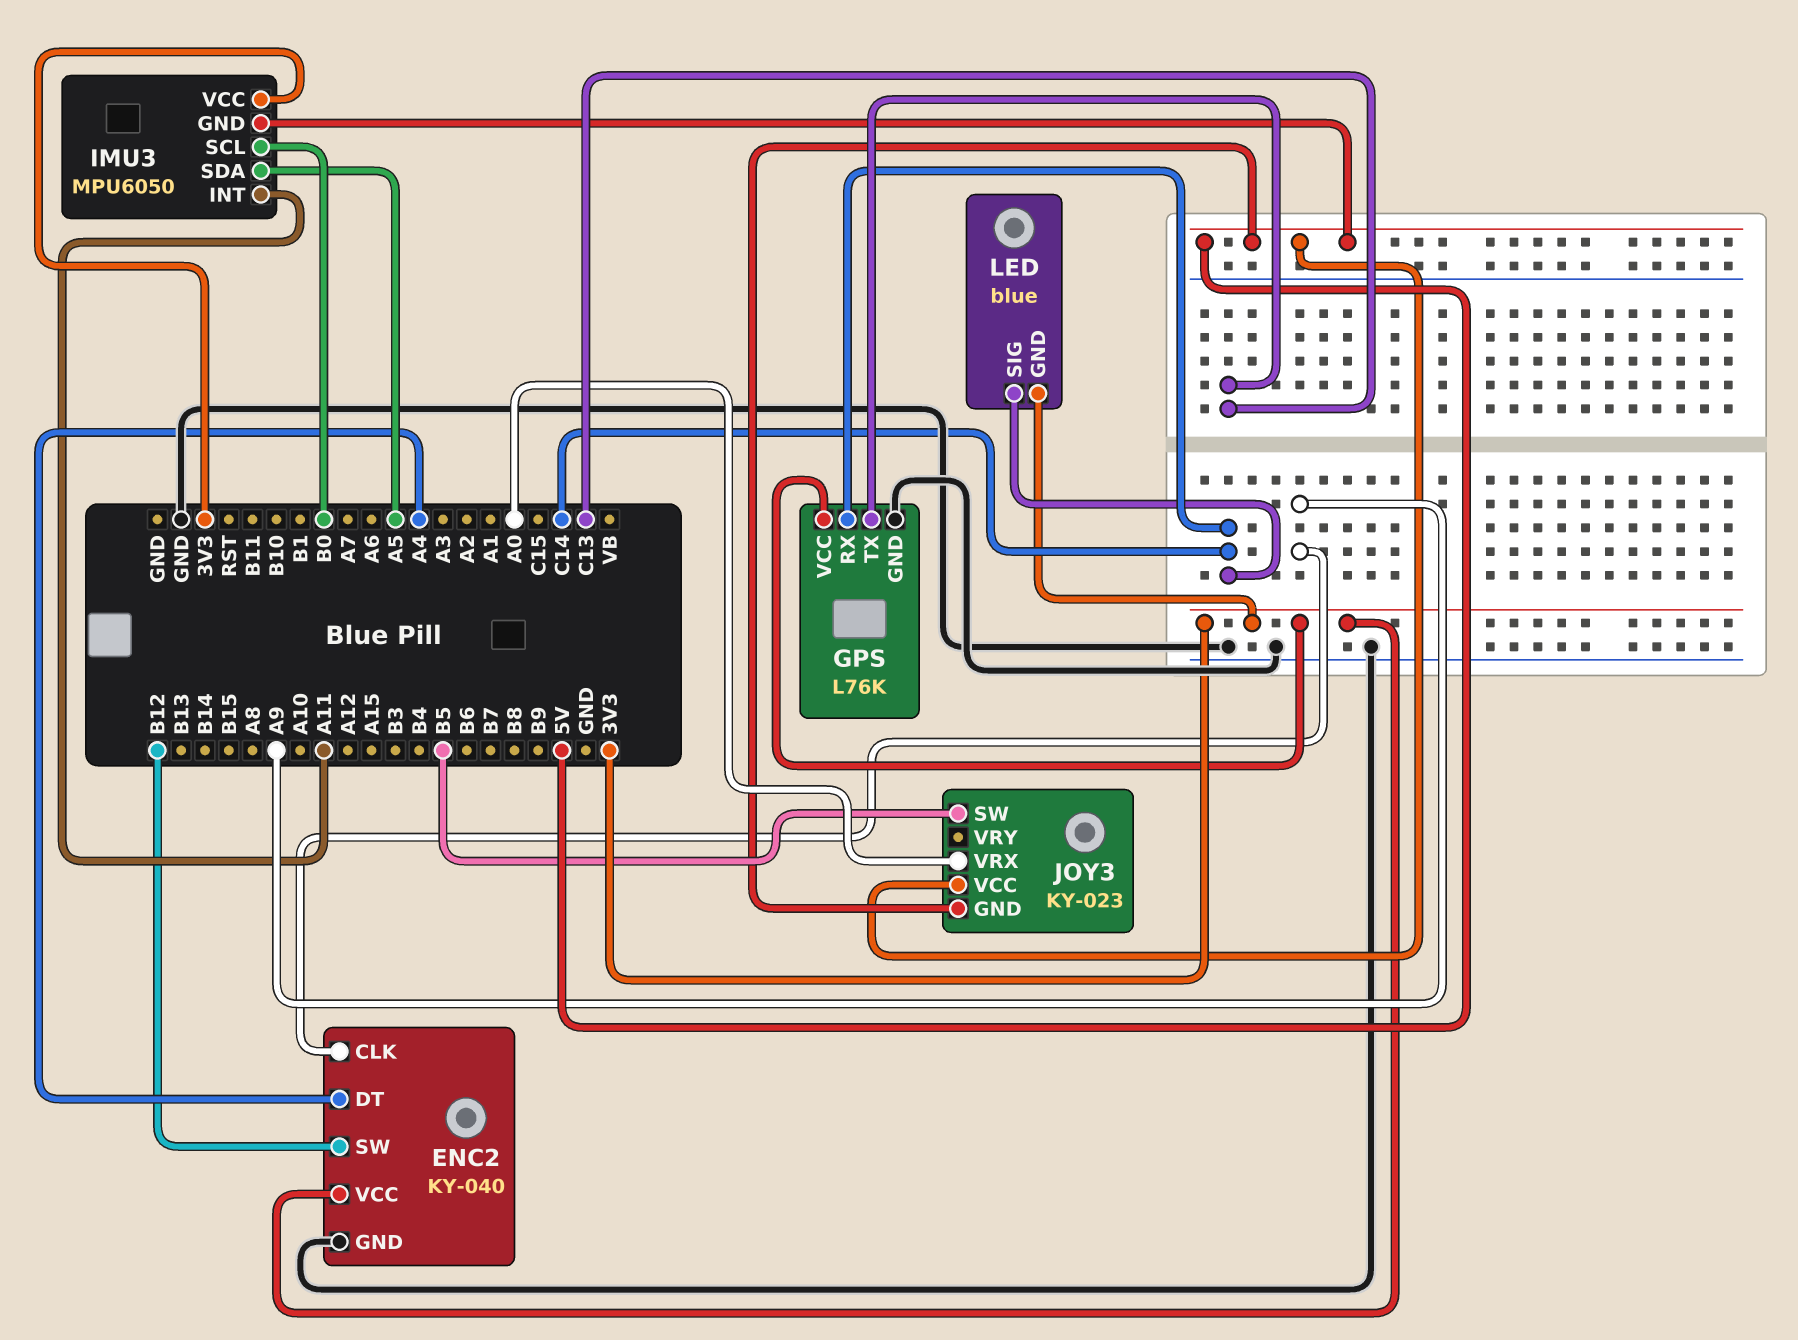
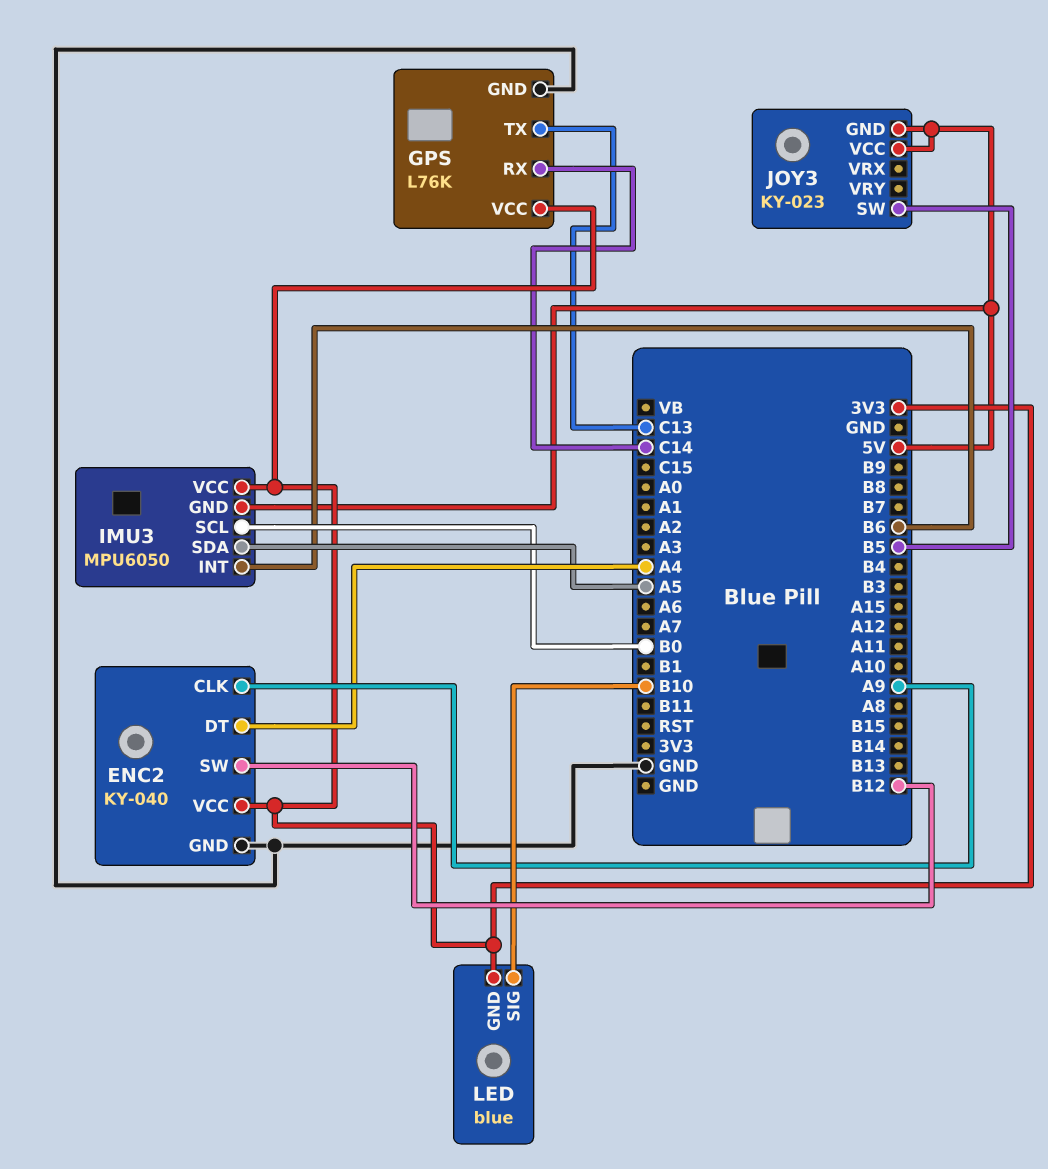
IMU3 pin INT: A11 -> B6
JOY3 pin VRX: A0 -> none
LED pin SIG: C14 -> B10

